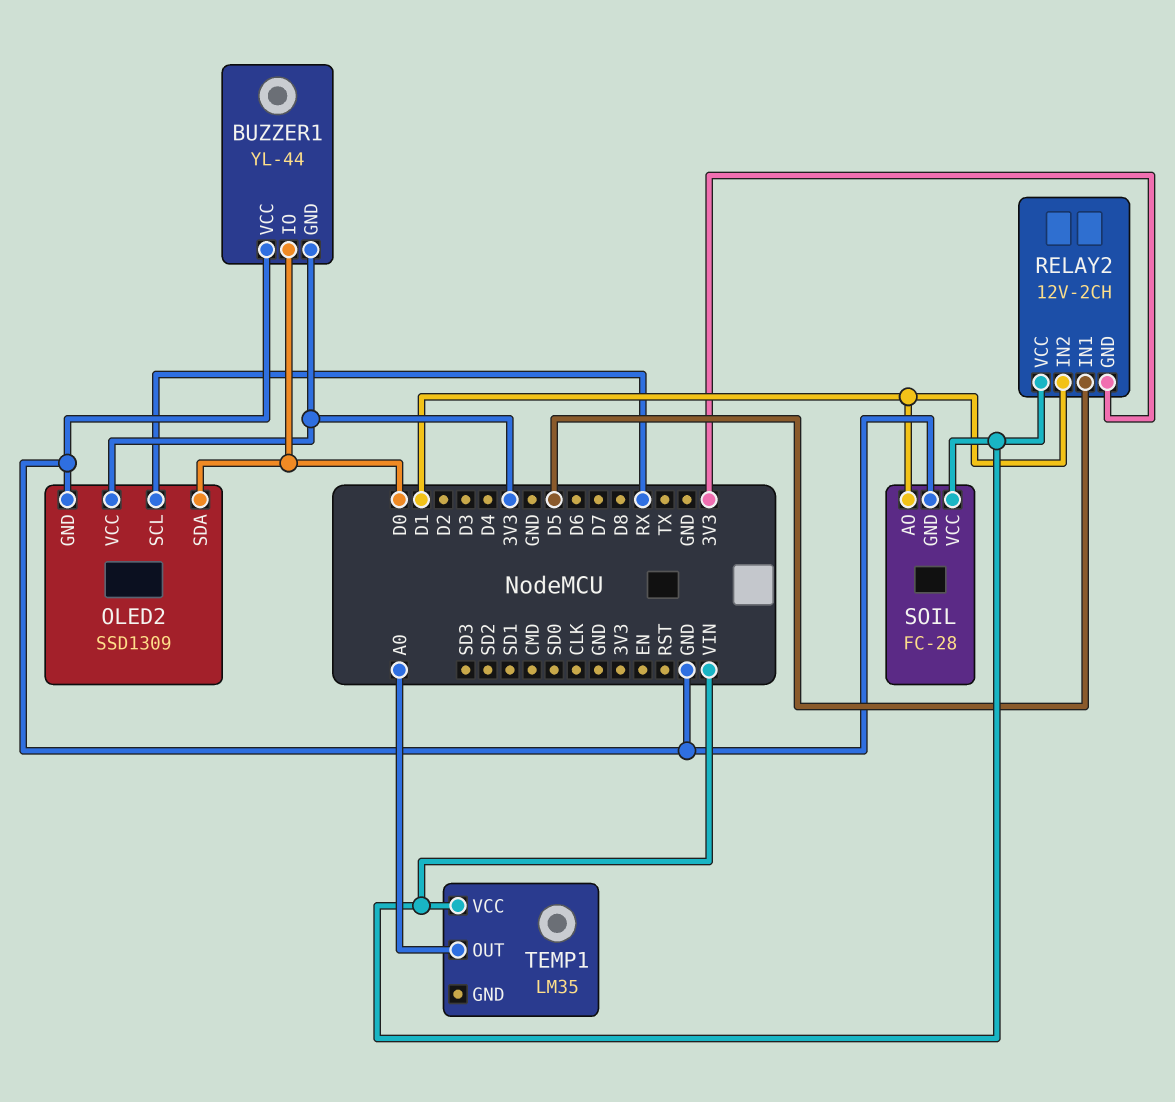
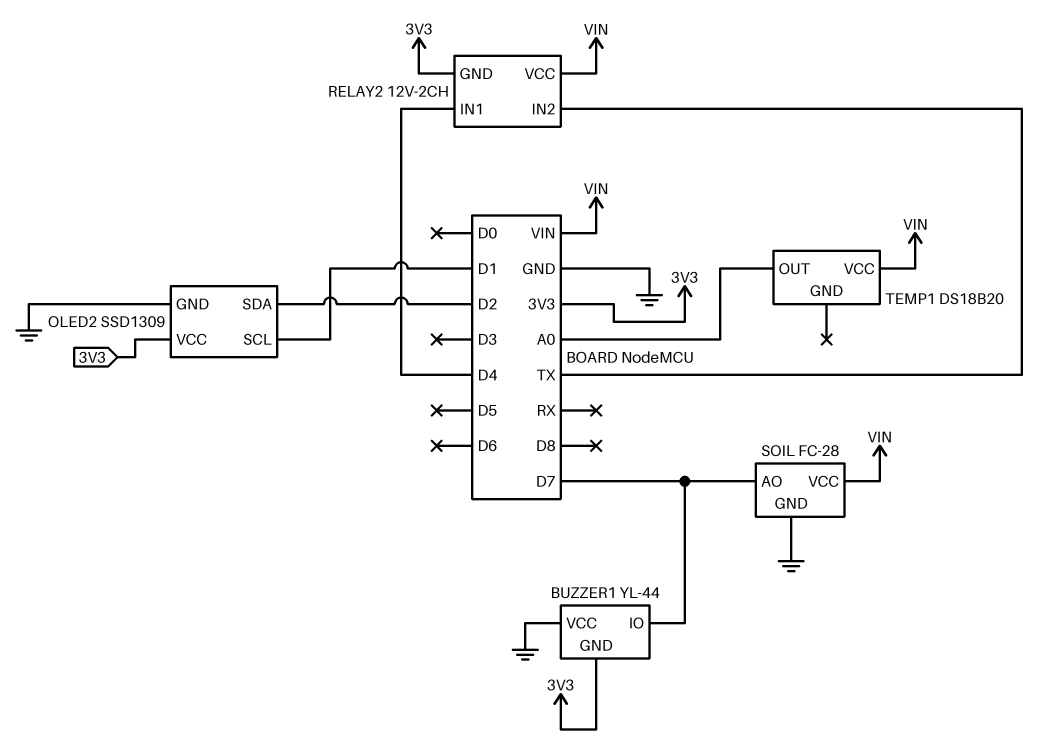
BUZZER1 pin IO: D0 -> D7
OLED2 pin SCL: RX -> D1
OLED2 pin SDA: D0 -> D2
RELAY2 pin IN1: D5 -> D4
RELAY2 pin IN2: D1 -> TX
SOIL pin AO: D1 -> D7
TEMP1: LM35 -> DS18B20

